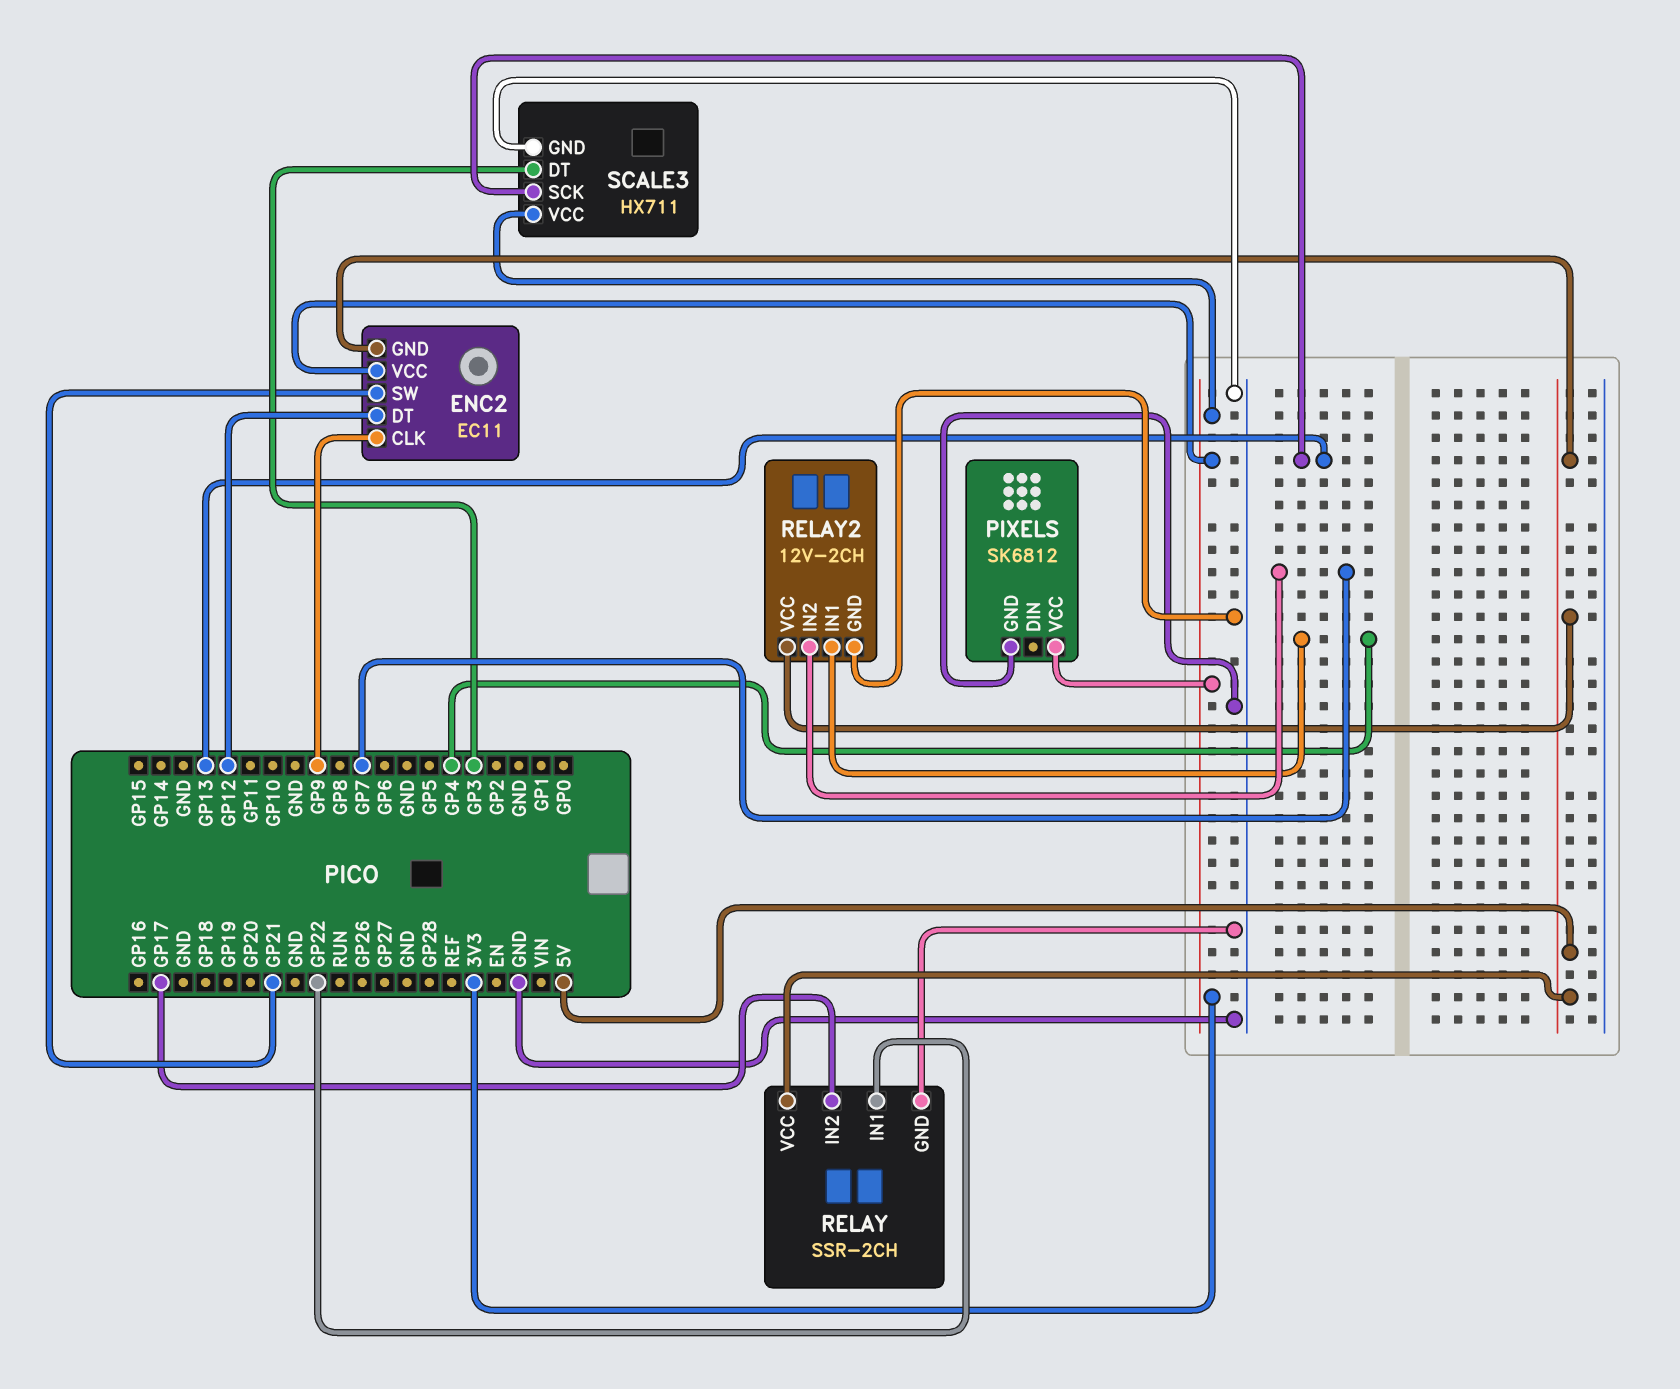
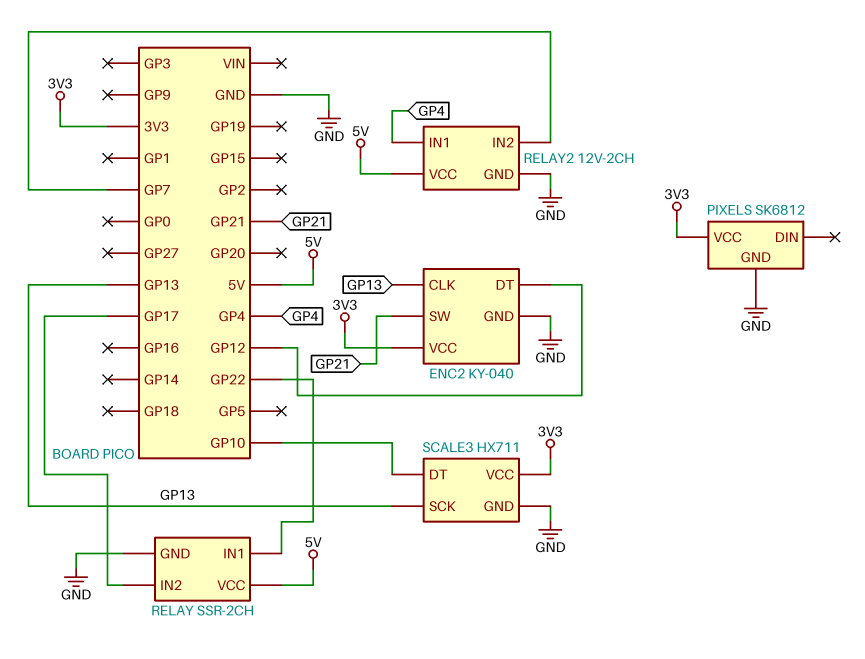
ENC2: EC11 -> KY-040
ENC2 pin CLK: GP9 -> GP13
ENC2 pin GND: 5V -> GND
SCALE3 pin DT: GP3 -> GP10

